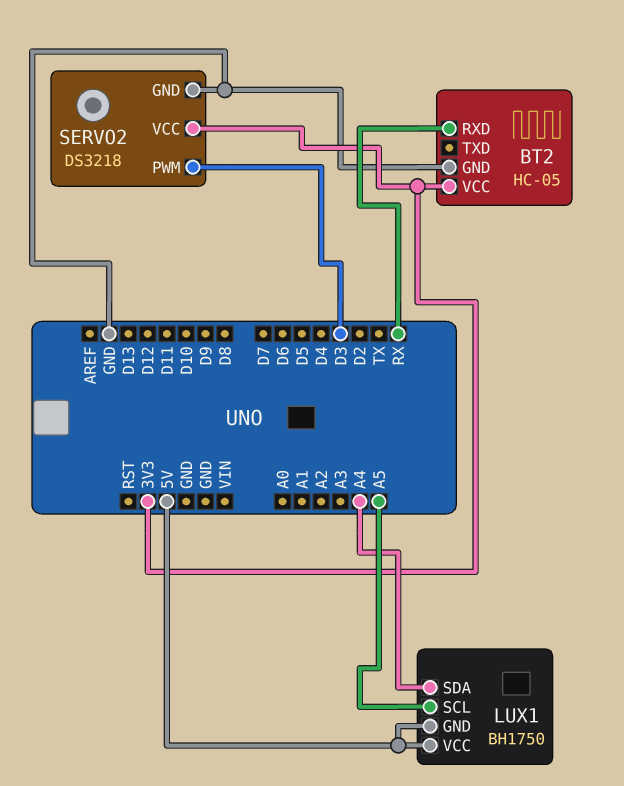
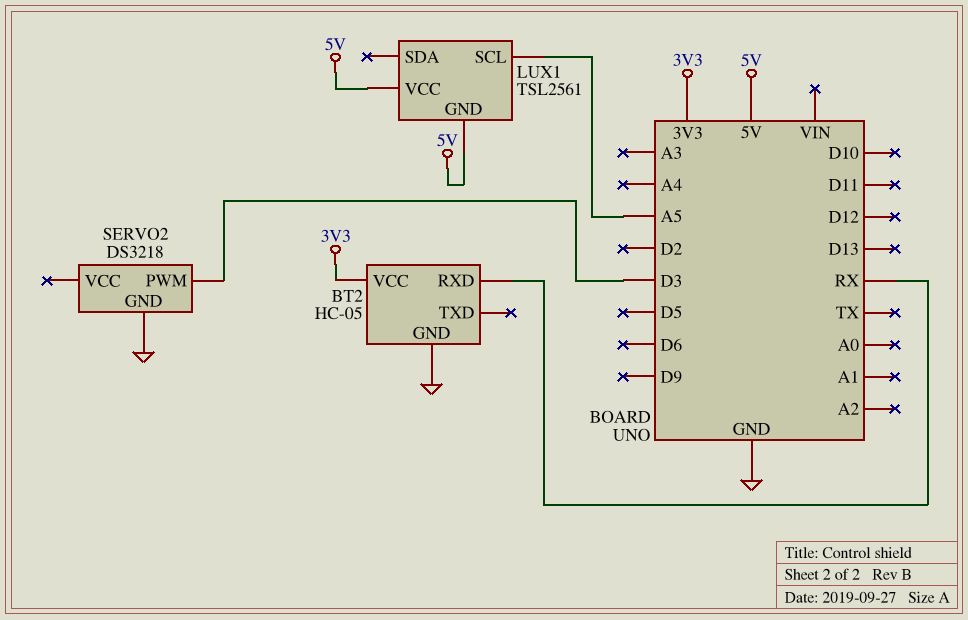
LUX1: BH1750 -> TSL2561
LUX1 pin SDA: A4 -> none
SERVO2 pin VCC: 3V3 -> none

